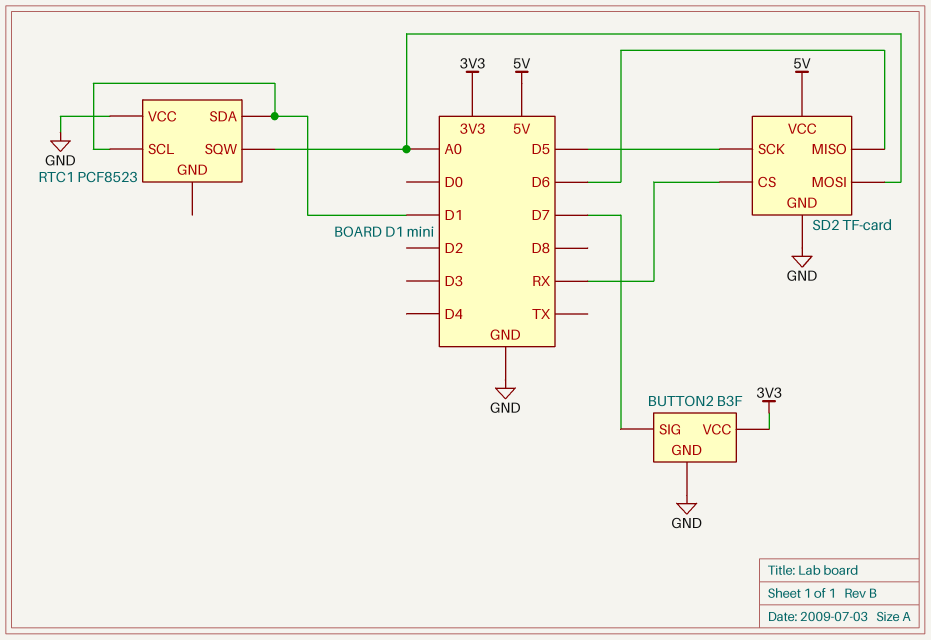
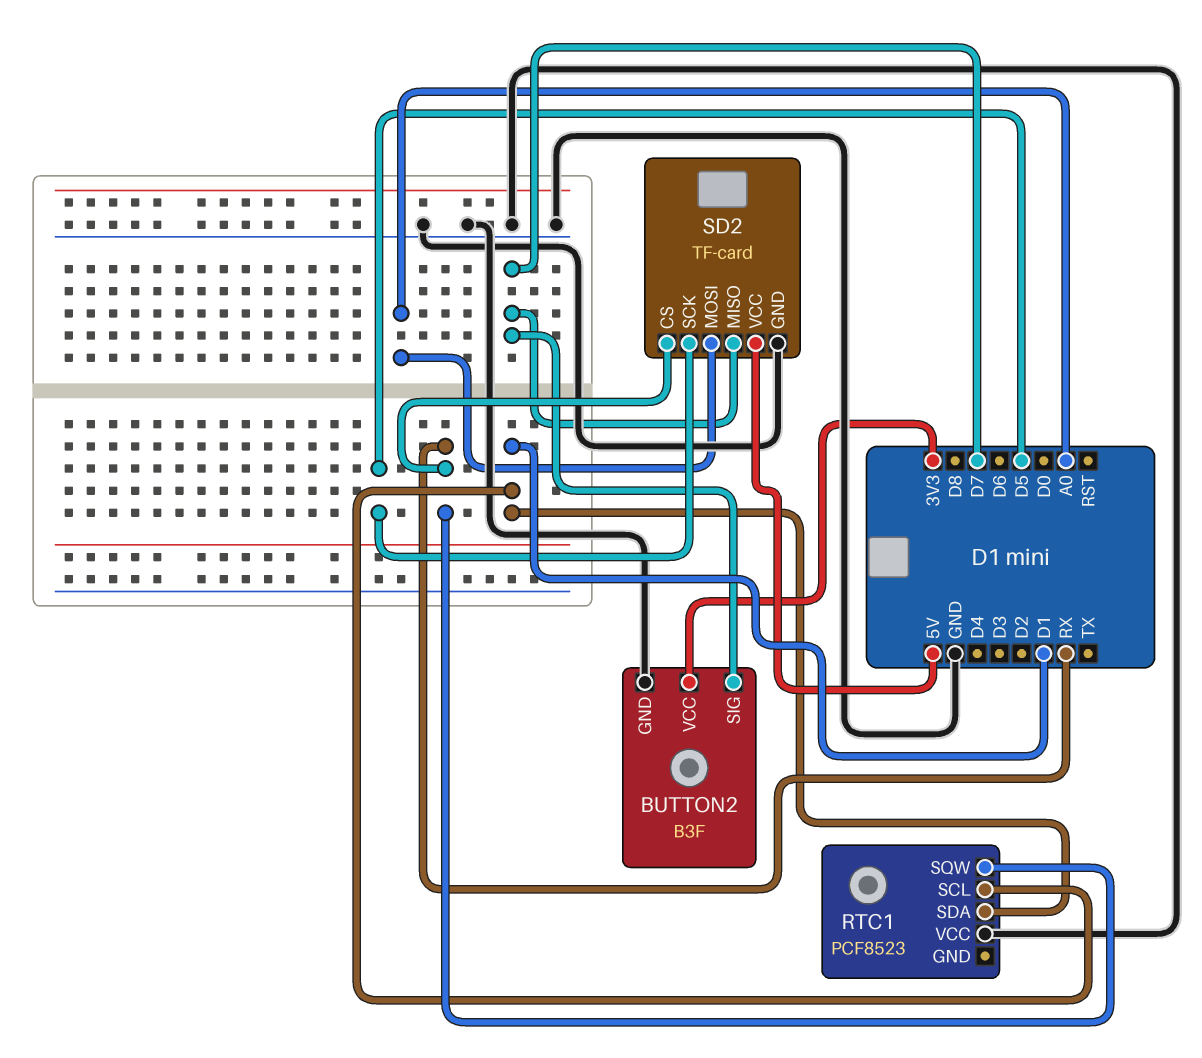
RTC1 pin SQW: A0 -> RX
SD2 pin MISO: D6 -> D7

